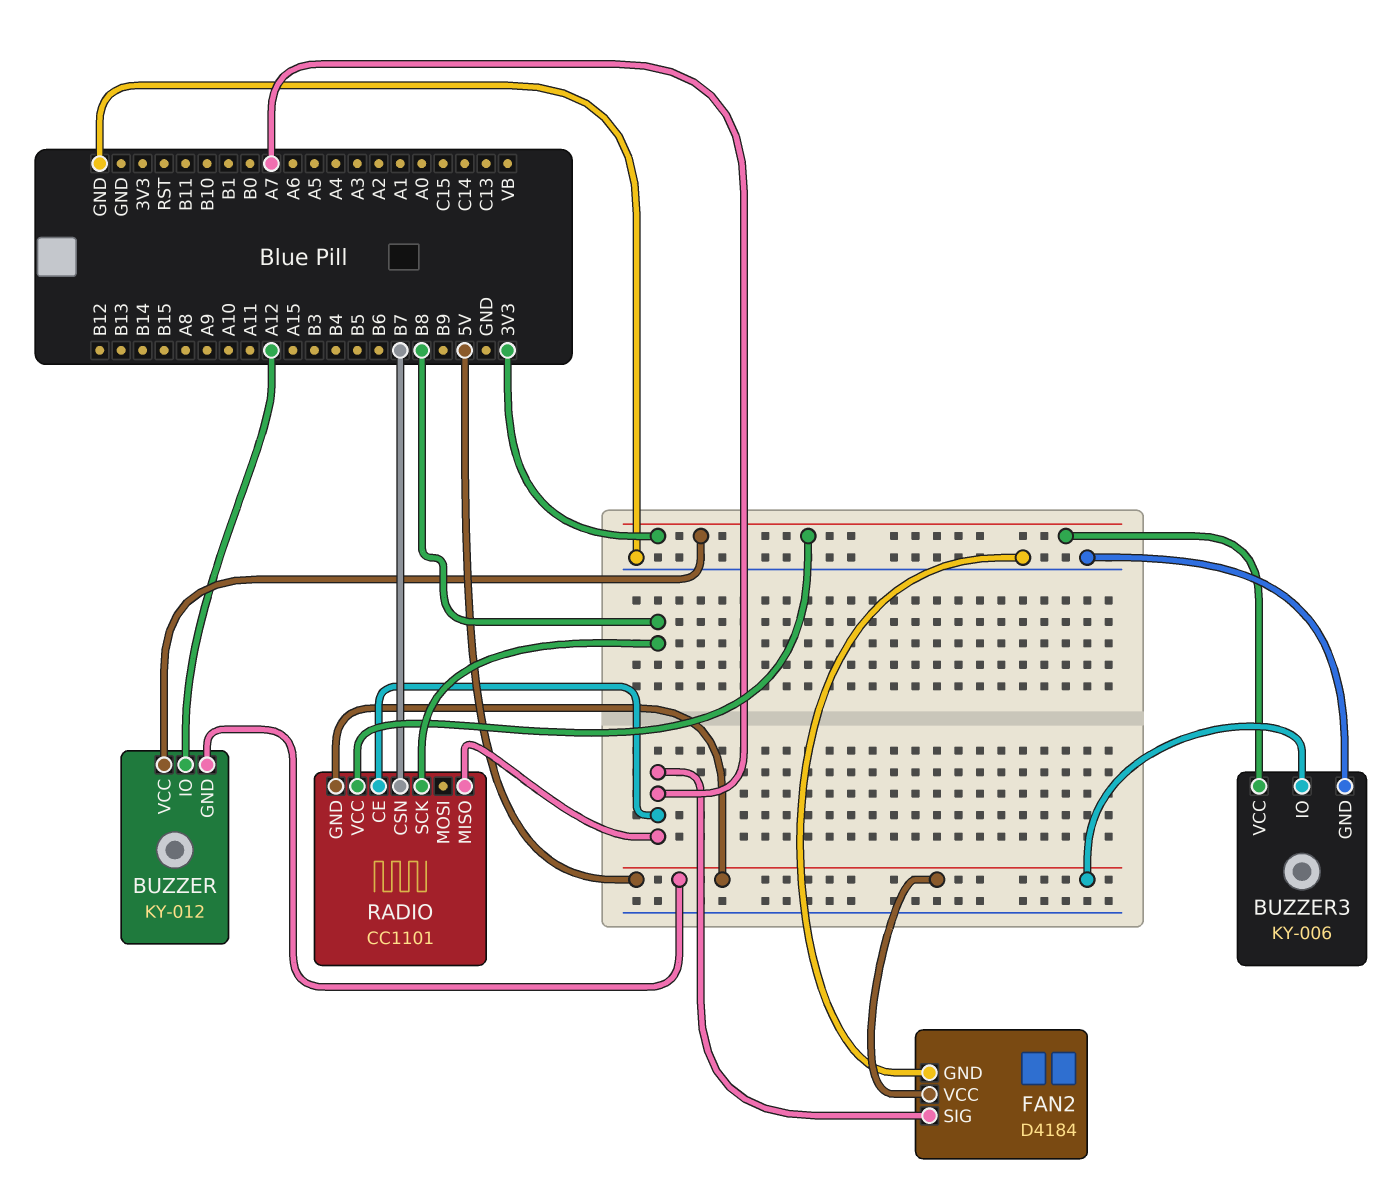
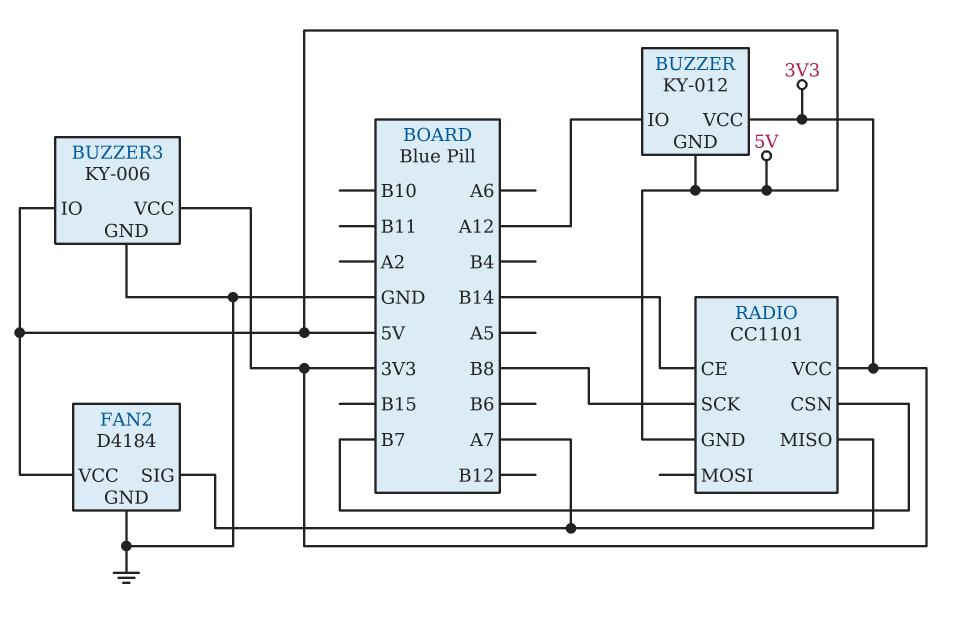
RADIO pin CE: A7 -> B14

